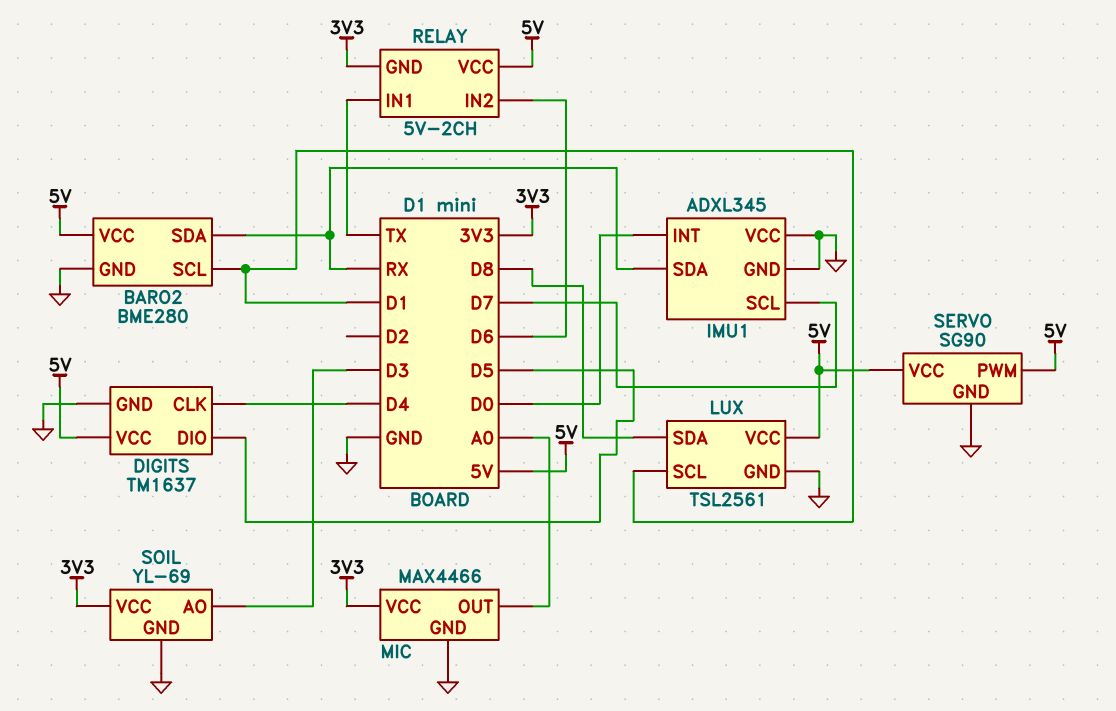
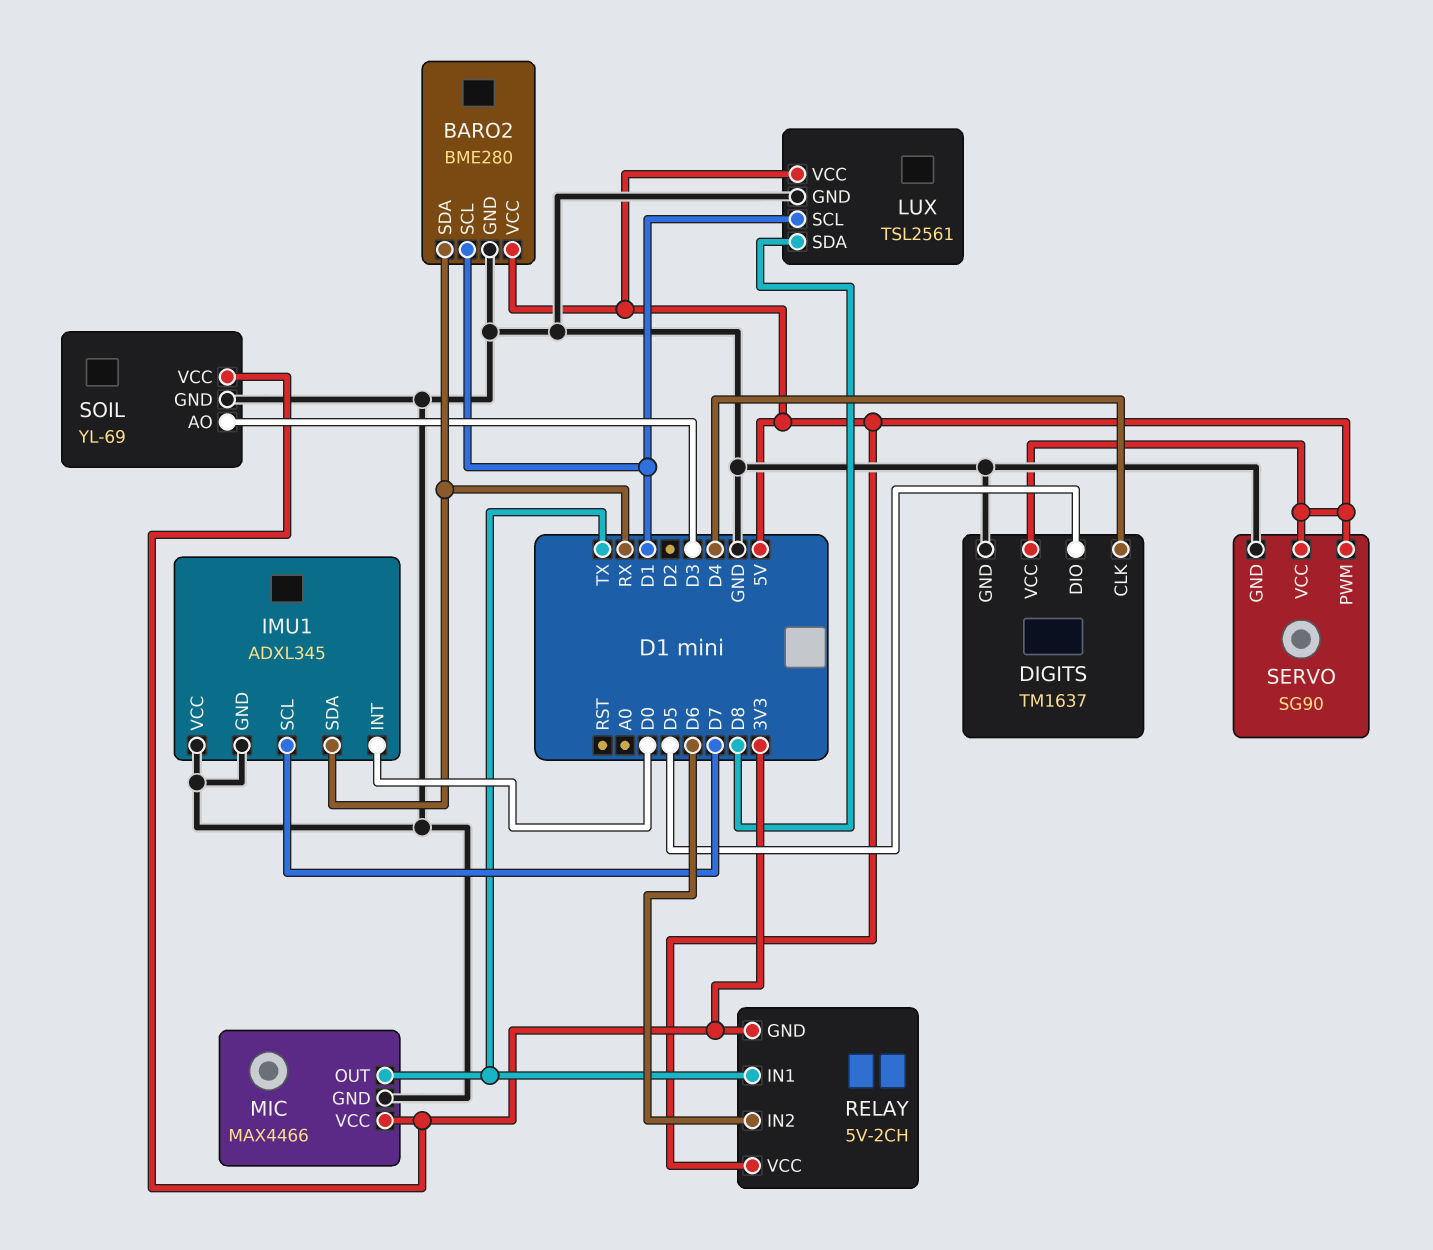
MIC pin OUT: A0 -> TX

